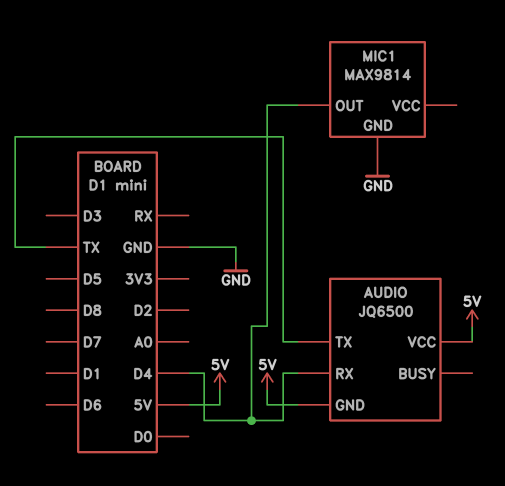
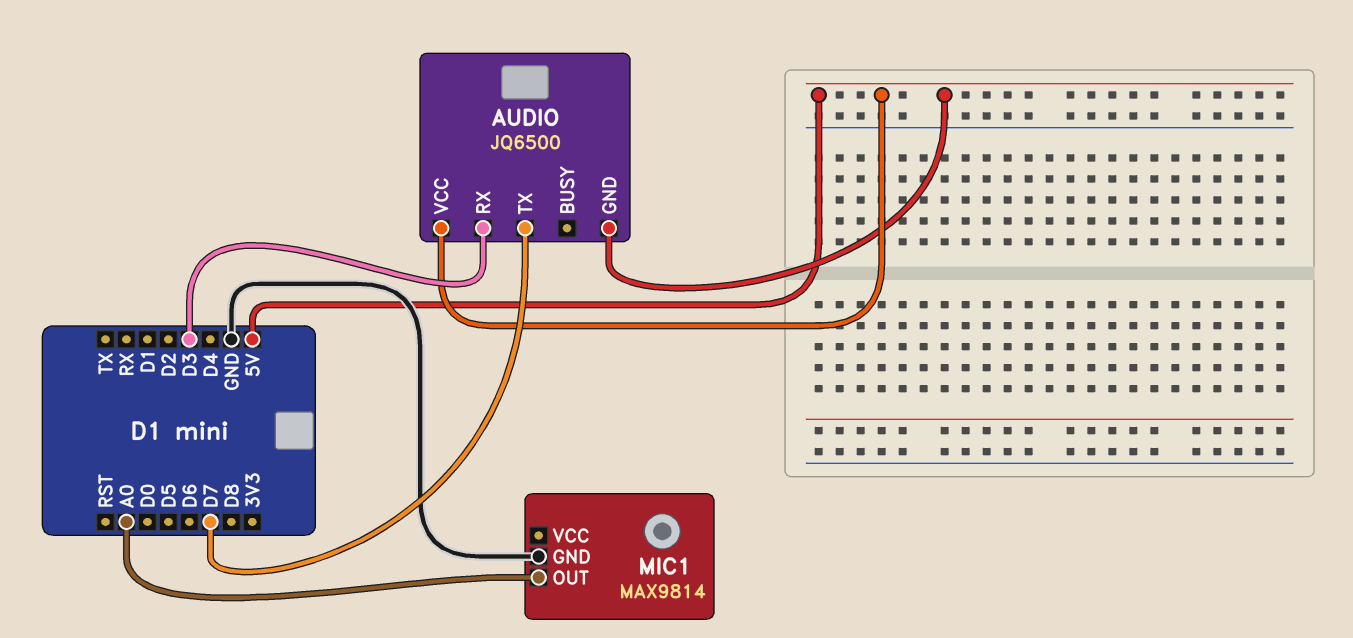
AUDIO pin RX: D4 -> D3
AUDIO pin TX: TX -> D7
MIC1 pin OUT: D4 -> A0

